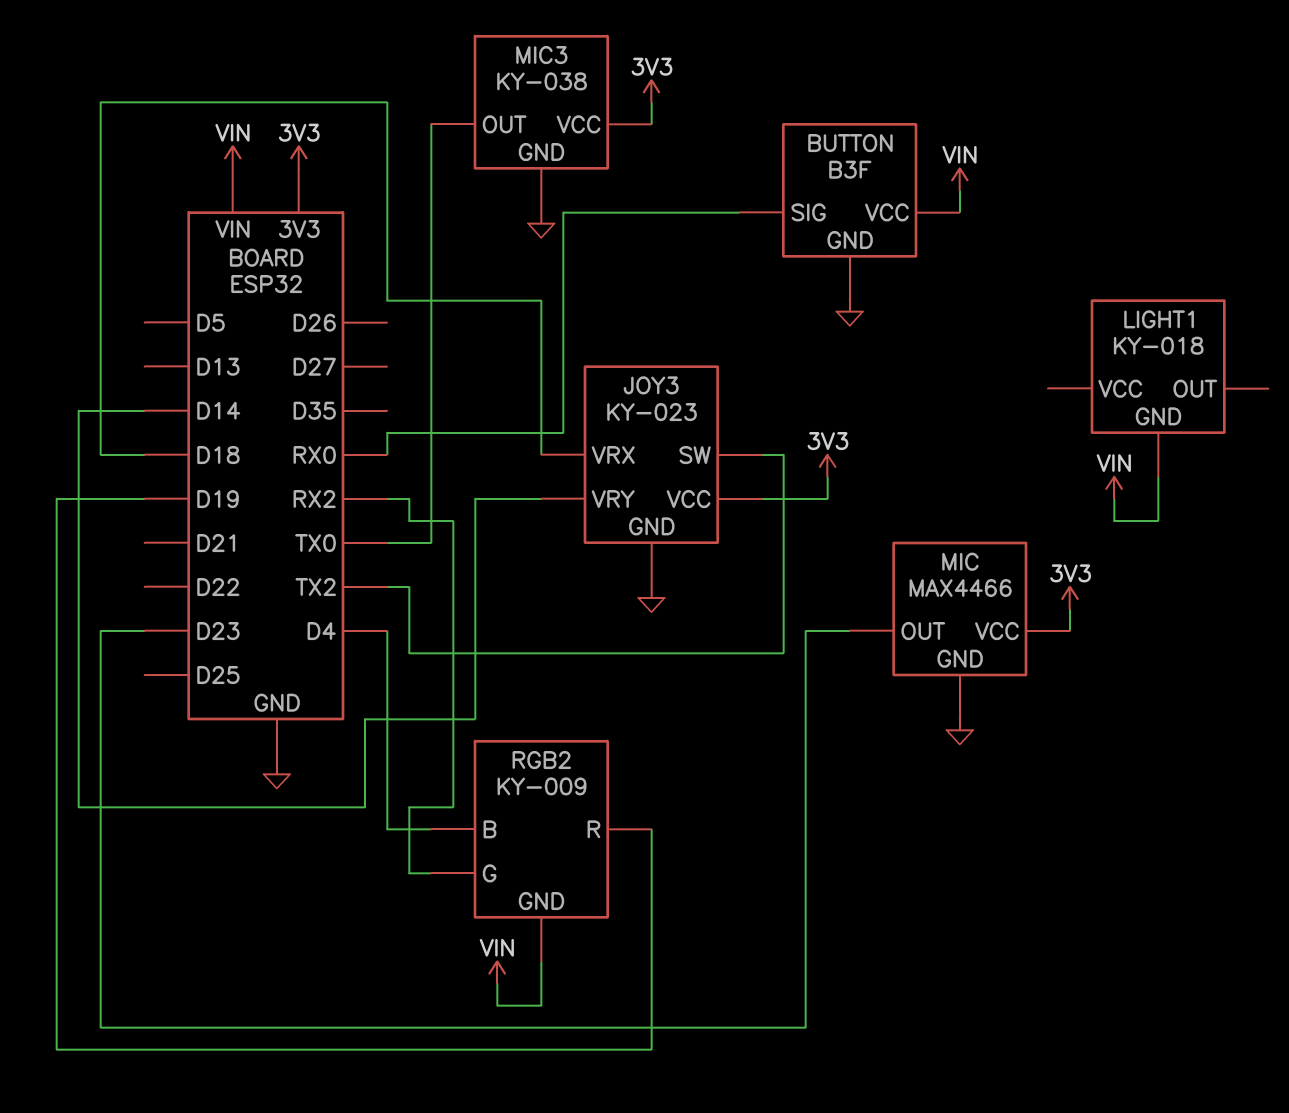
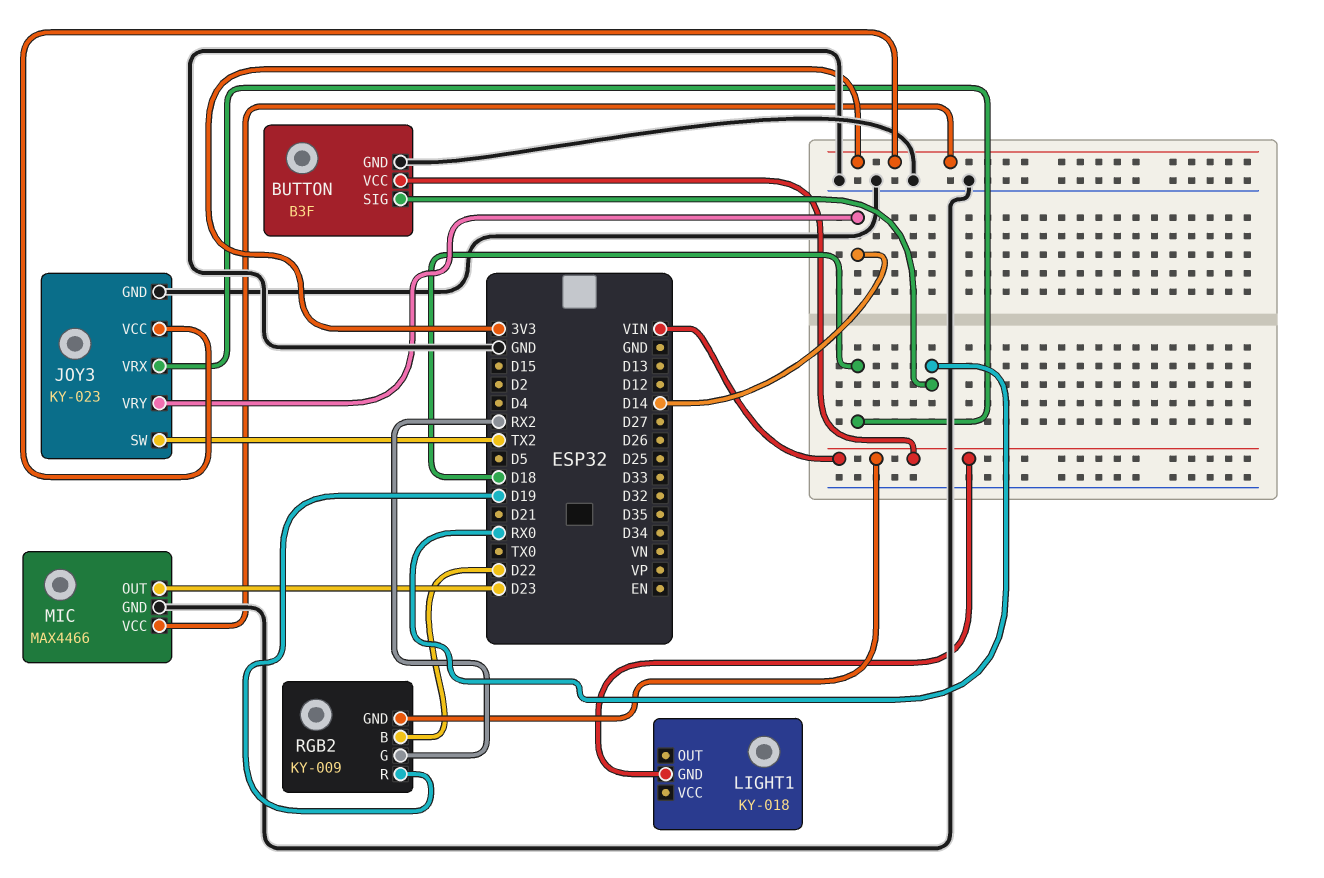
MIC3: KY-038 -> none
MIC3 pin GND: GND -> none
MIC3 pin OUT: TX0 -> none
MIC3 pin VCC: 3V3 -> none
RGB2 pin B: D4 -> D22

